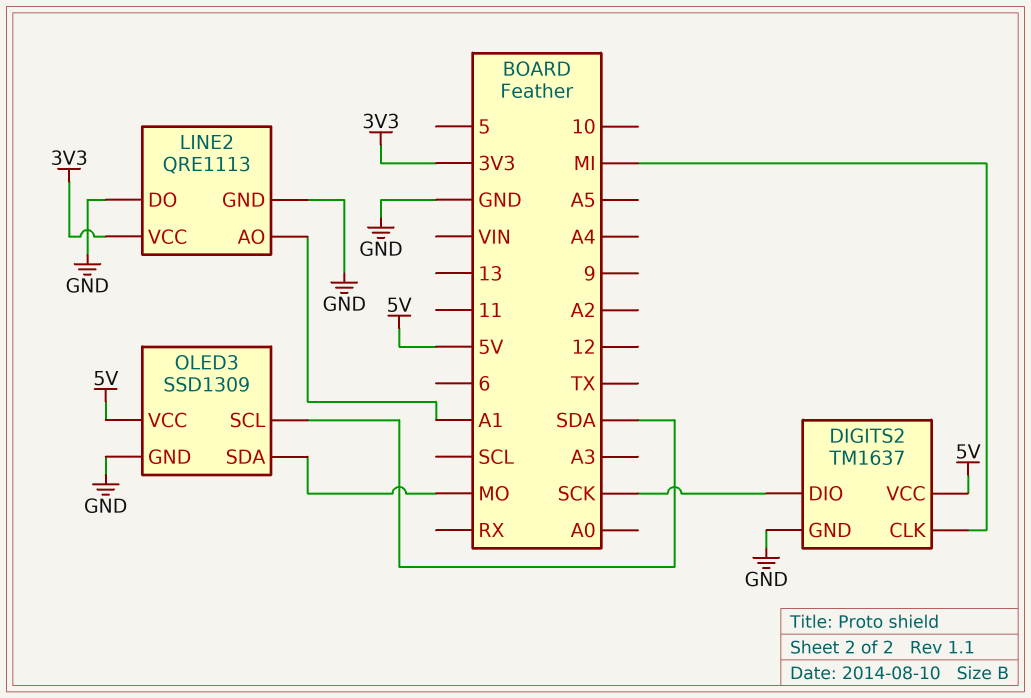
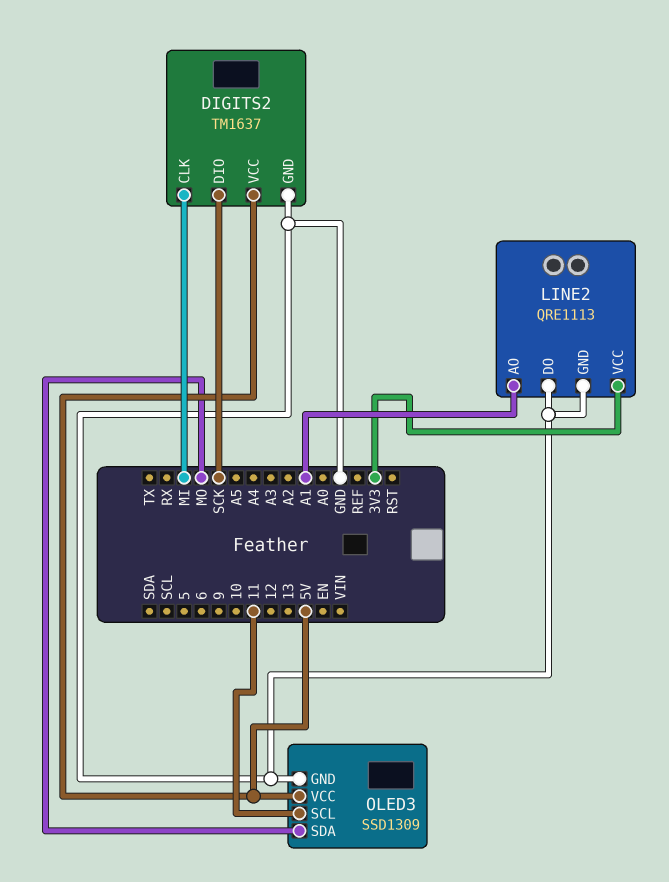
OLED3 pin SCL: SDA -> 11

